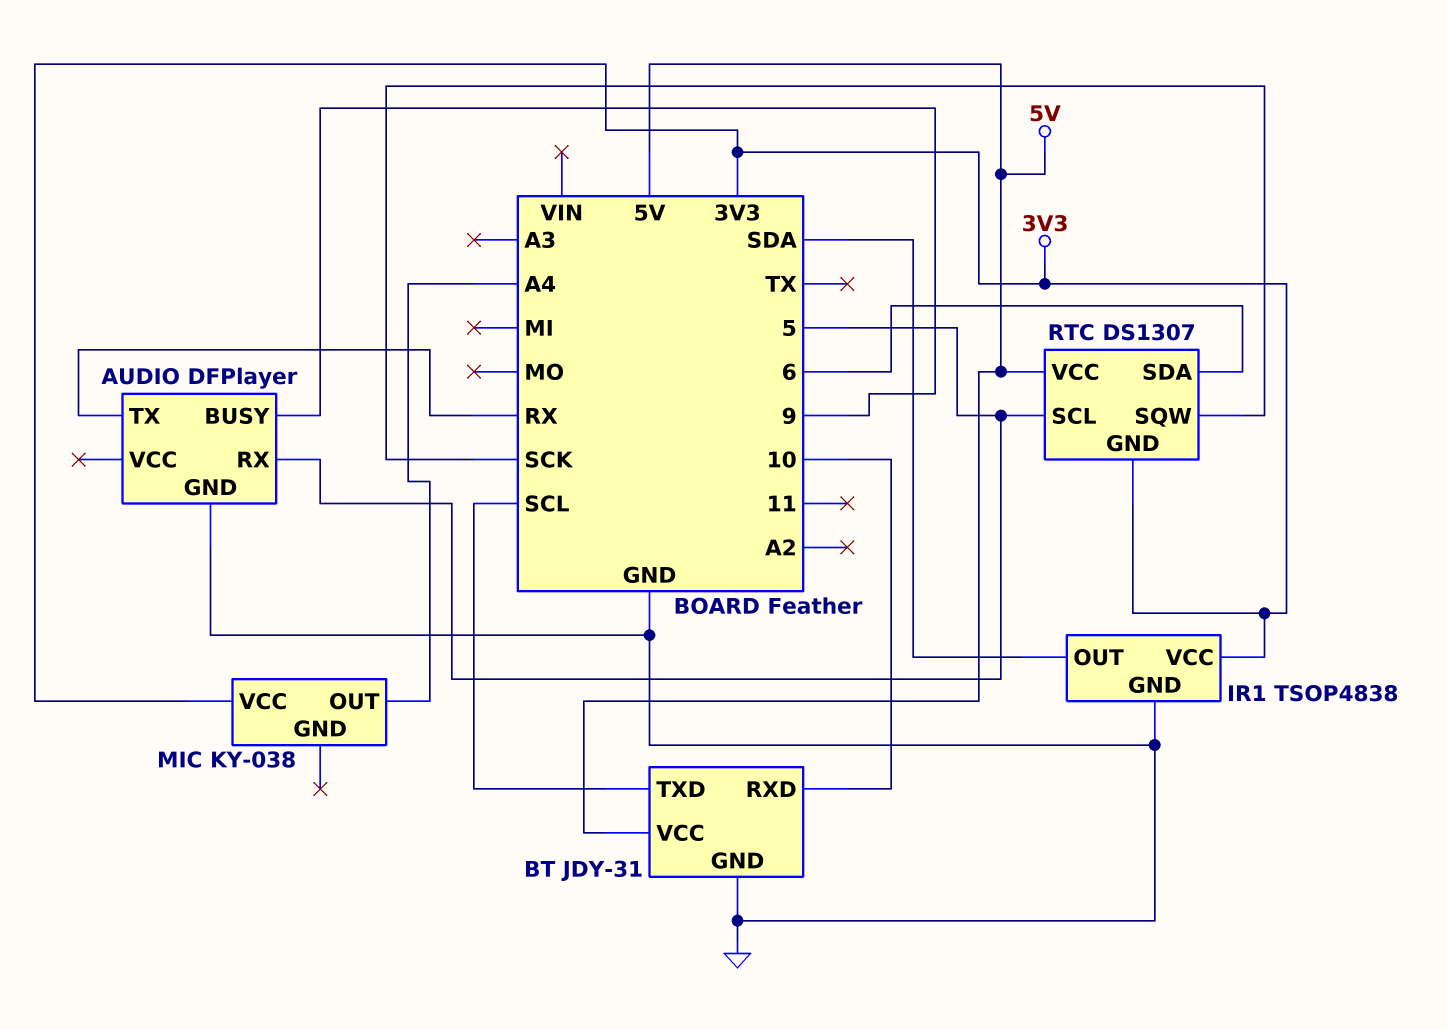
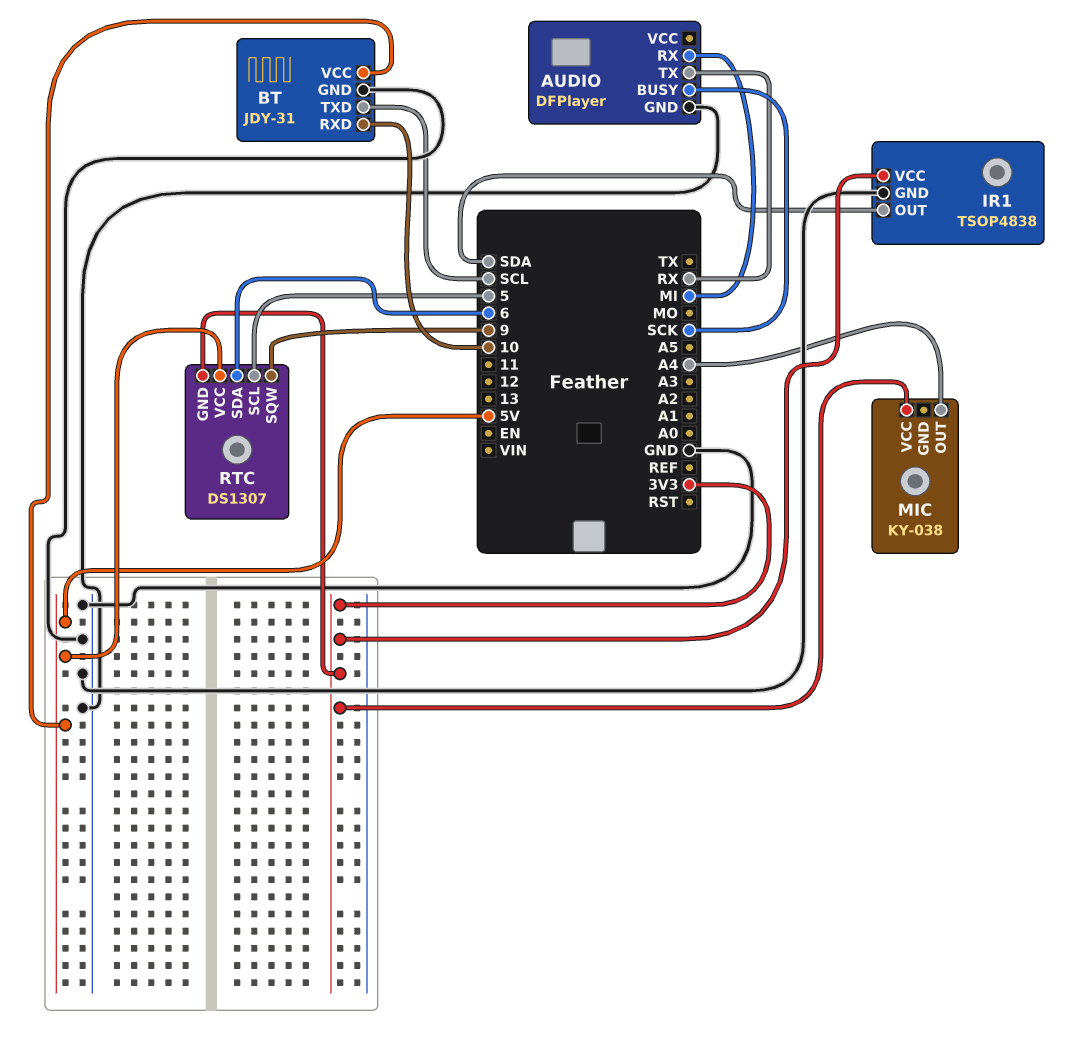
AUDIO pin BUSY: 9 -> SCK
AUDIO pin RX: 5 -> MI
RTC pin SQW: SCK -> 9

